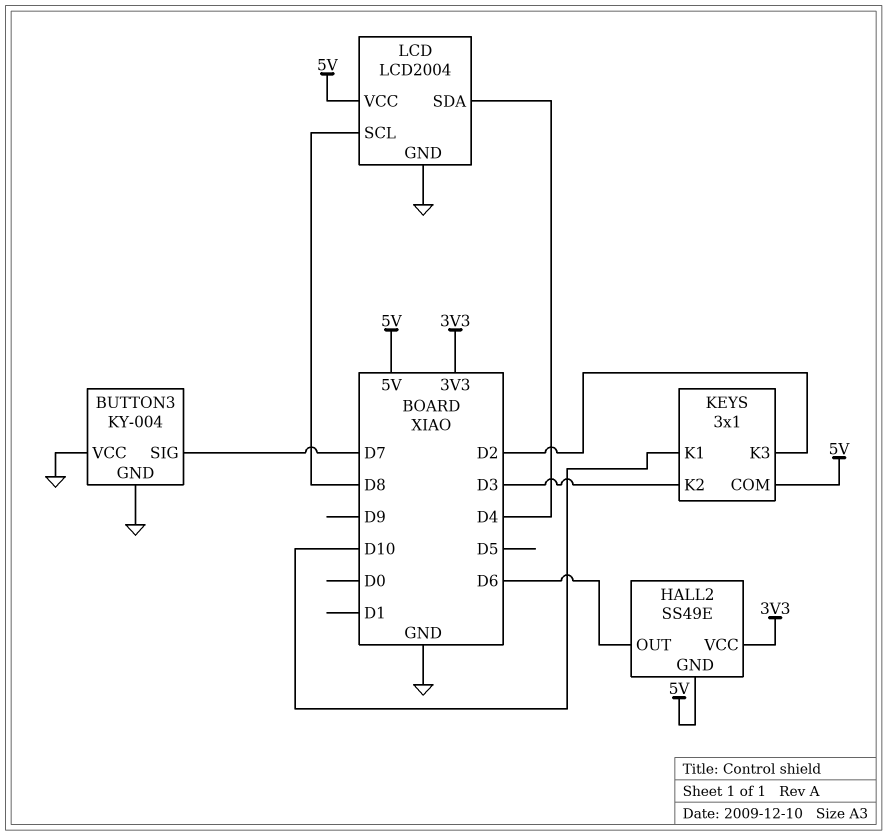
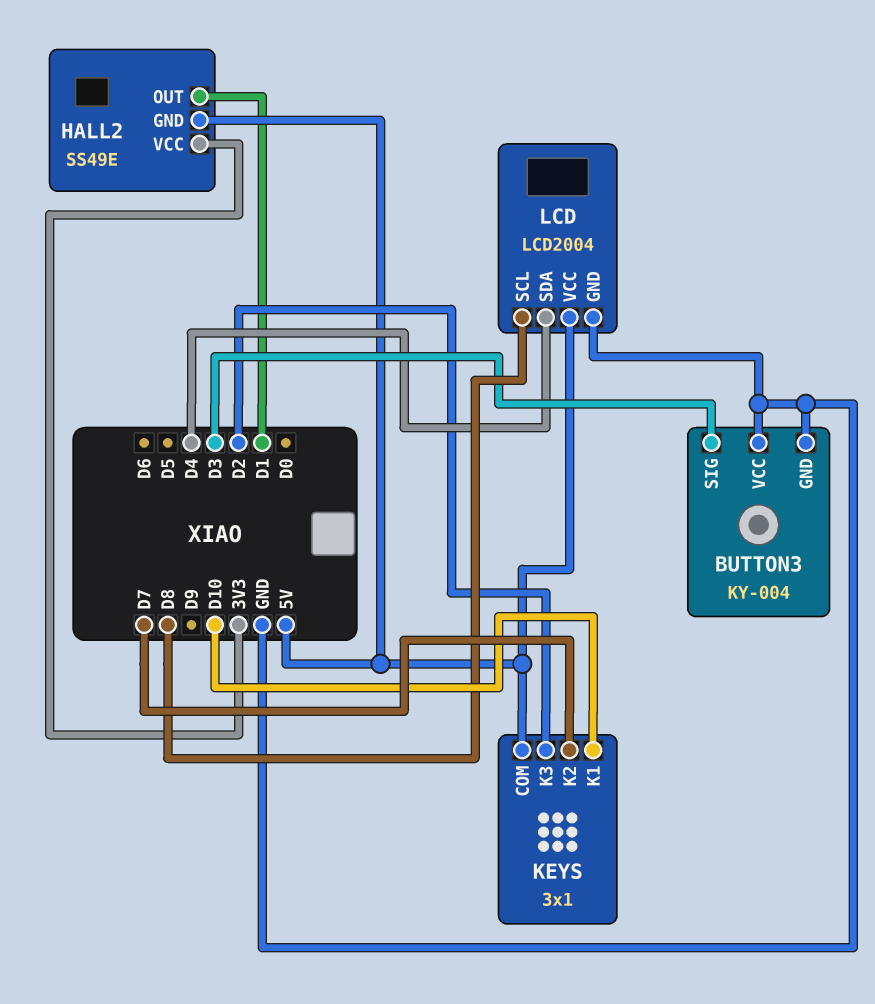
BUTTON3 pin SIG: D7 -> D3
HALL2 pin OUT: D6 -> D1
KEYS pin K2: D3 -> D7

